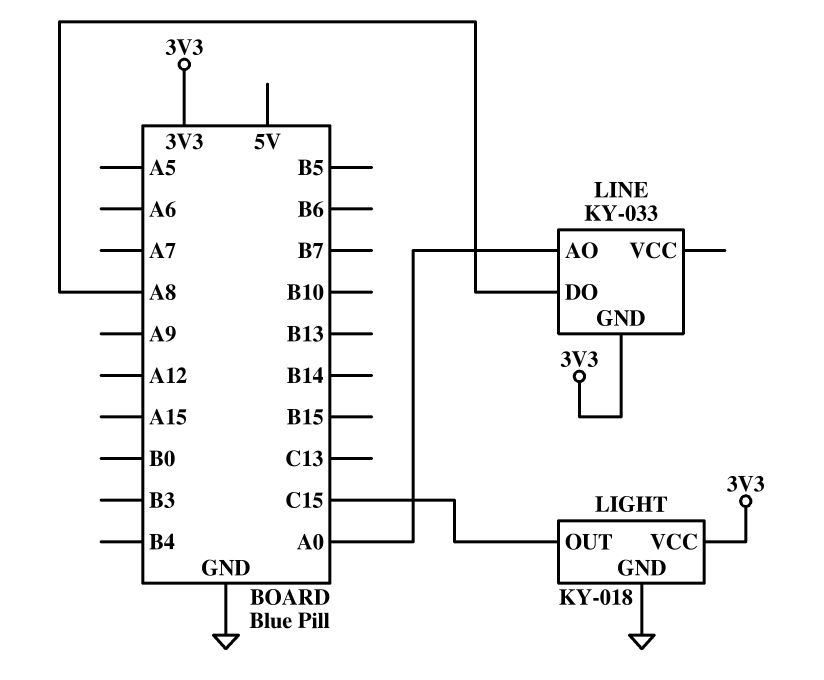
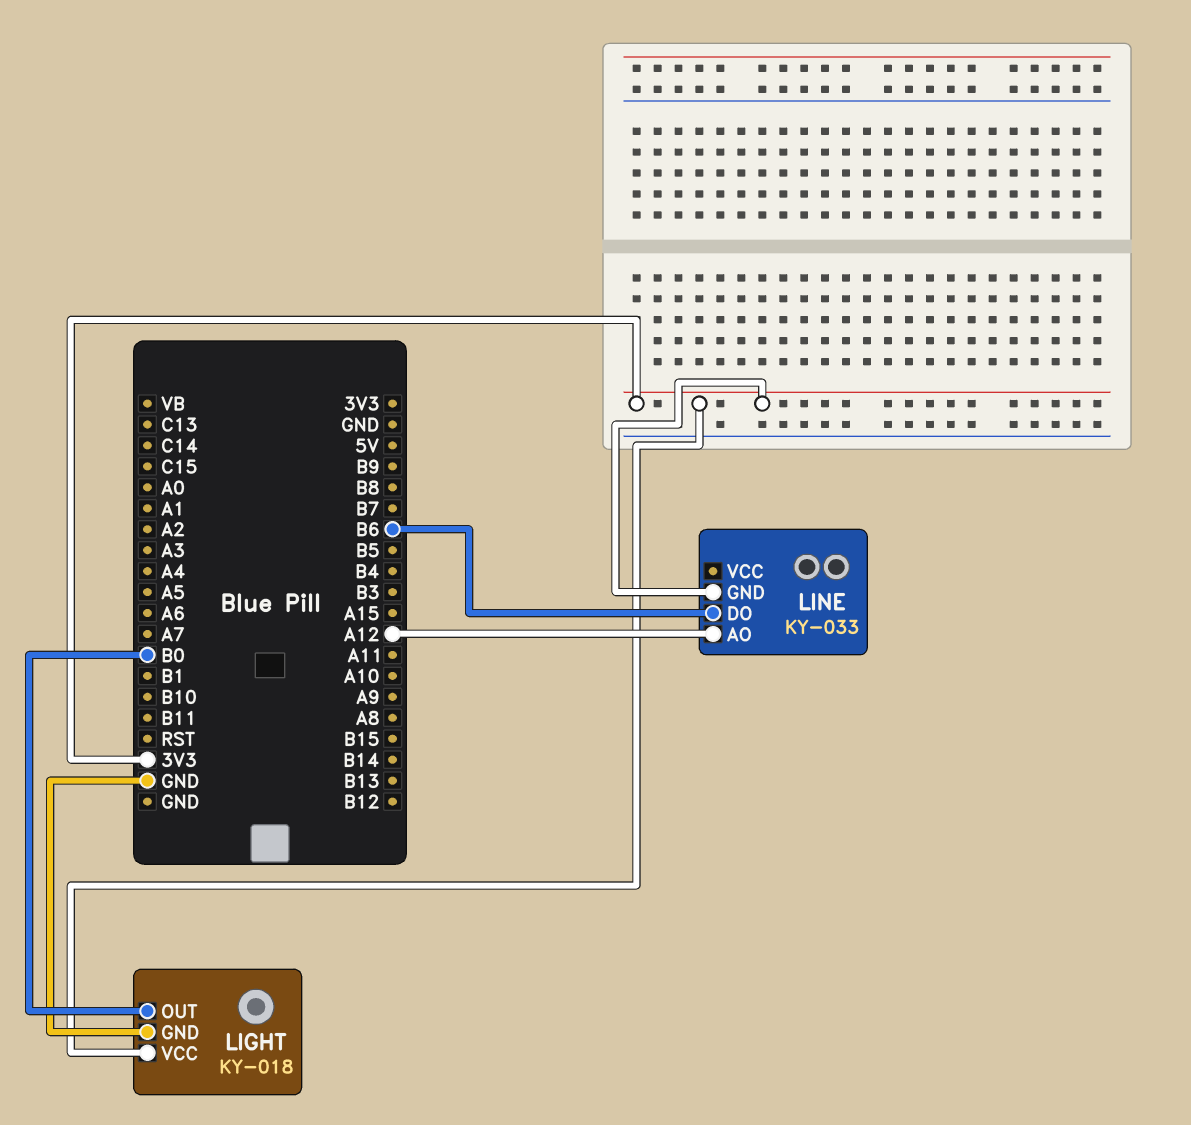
LIGHT pin OUT: C15 -> B0
LINE pin AO: A0 -> A12
LINE pin DO: A8 -> B6

